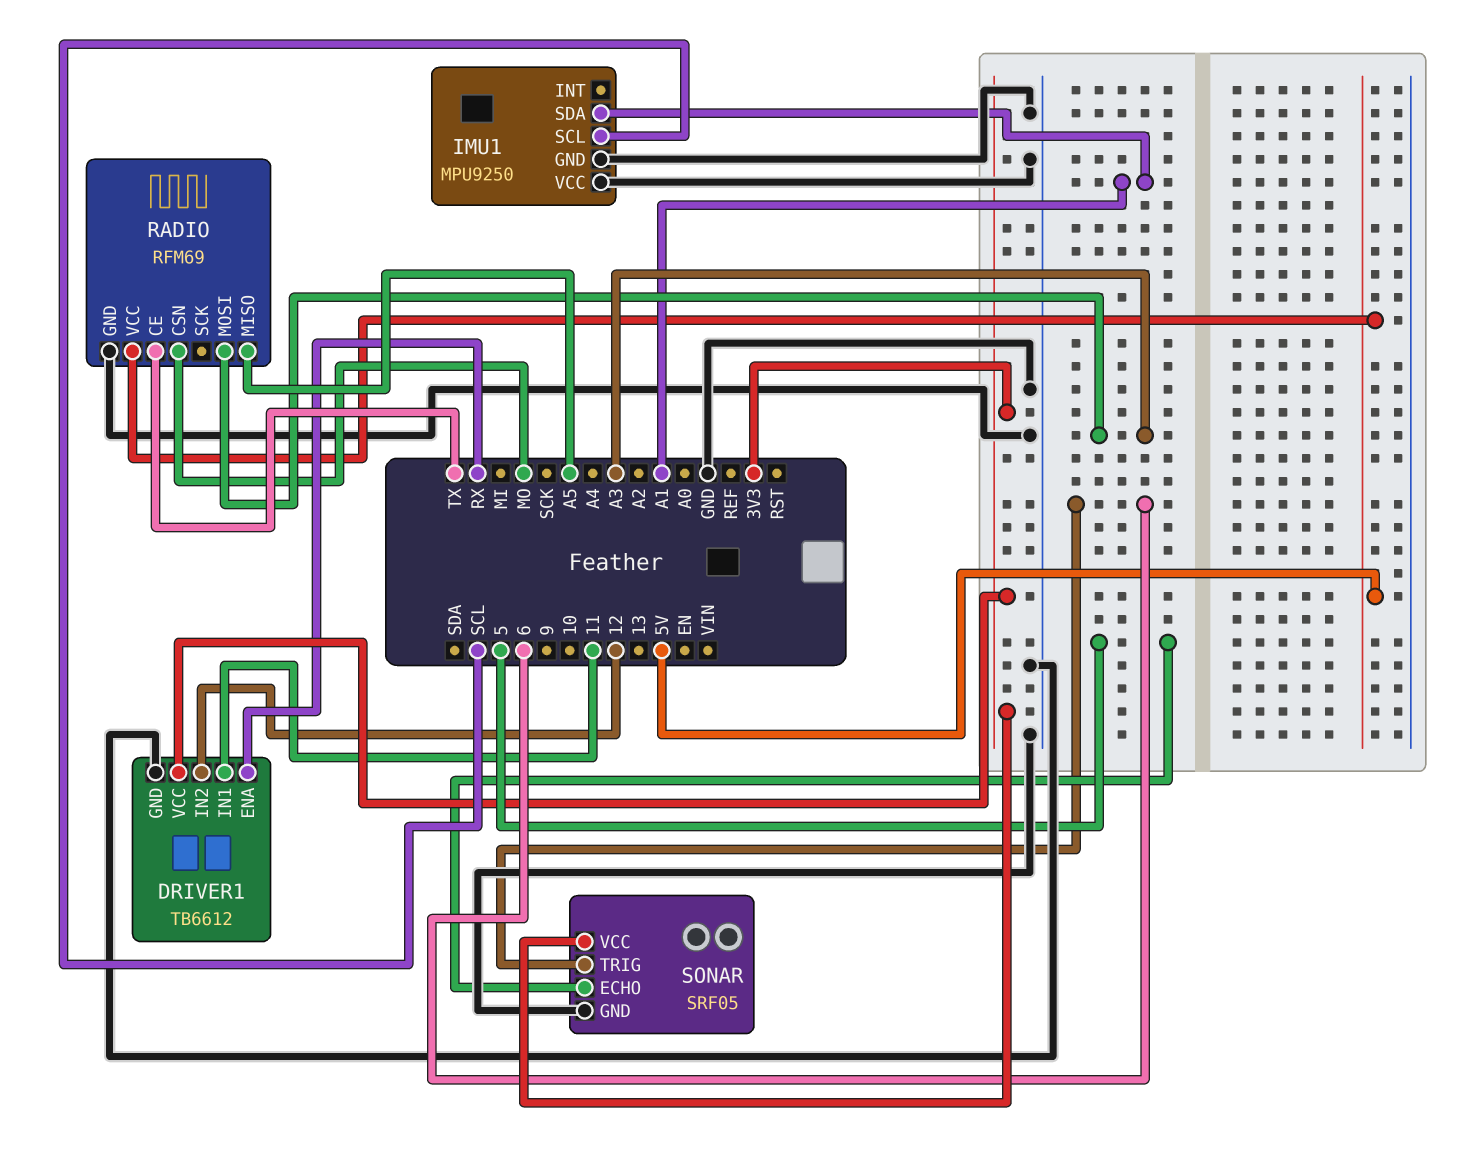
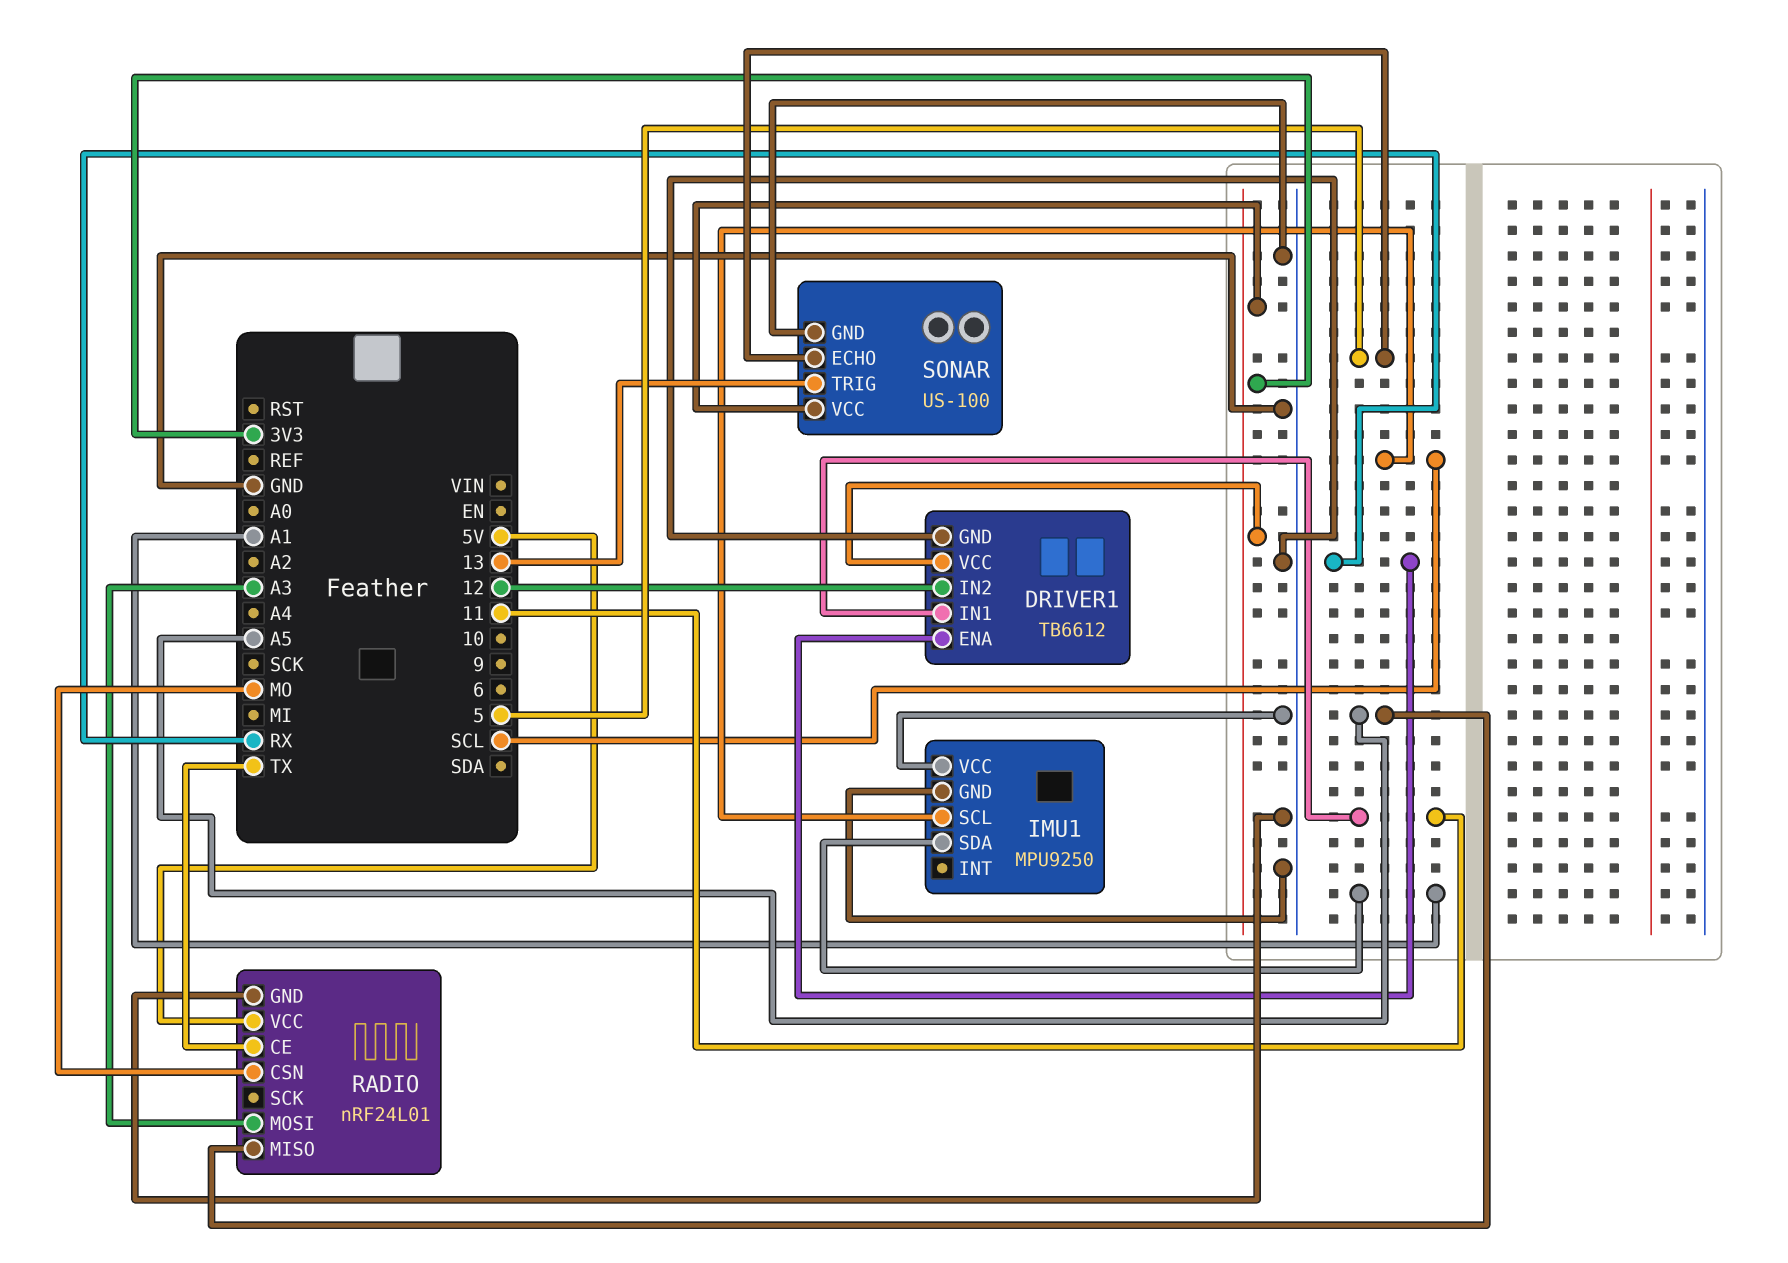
RADIO: RFM69 -> nRF24L01
SONAR: SRF05 -> US-100
SONAR pin TRIG: 6 -> 13

